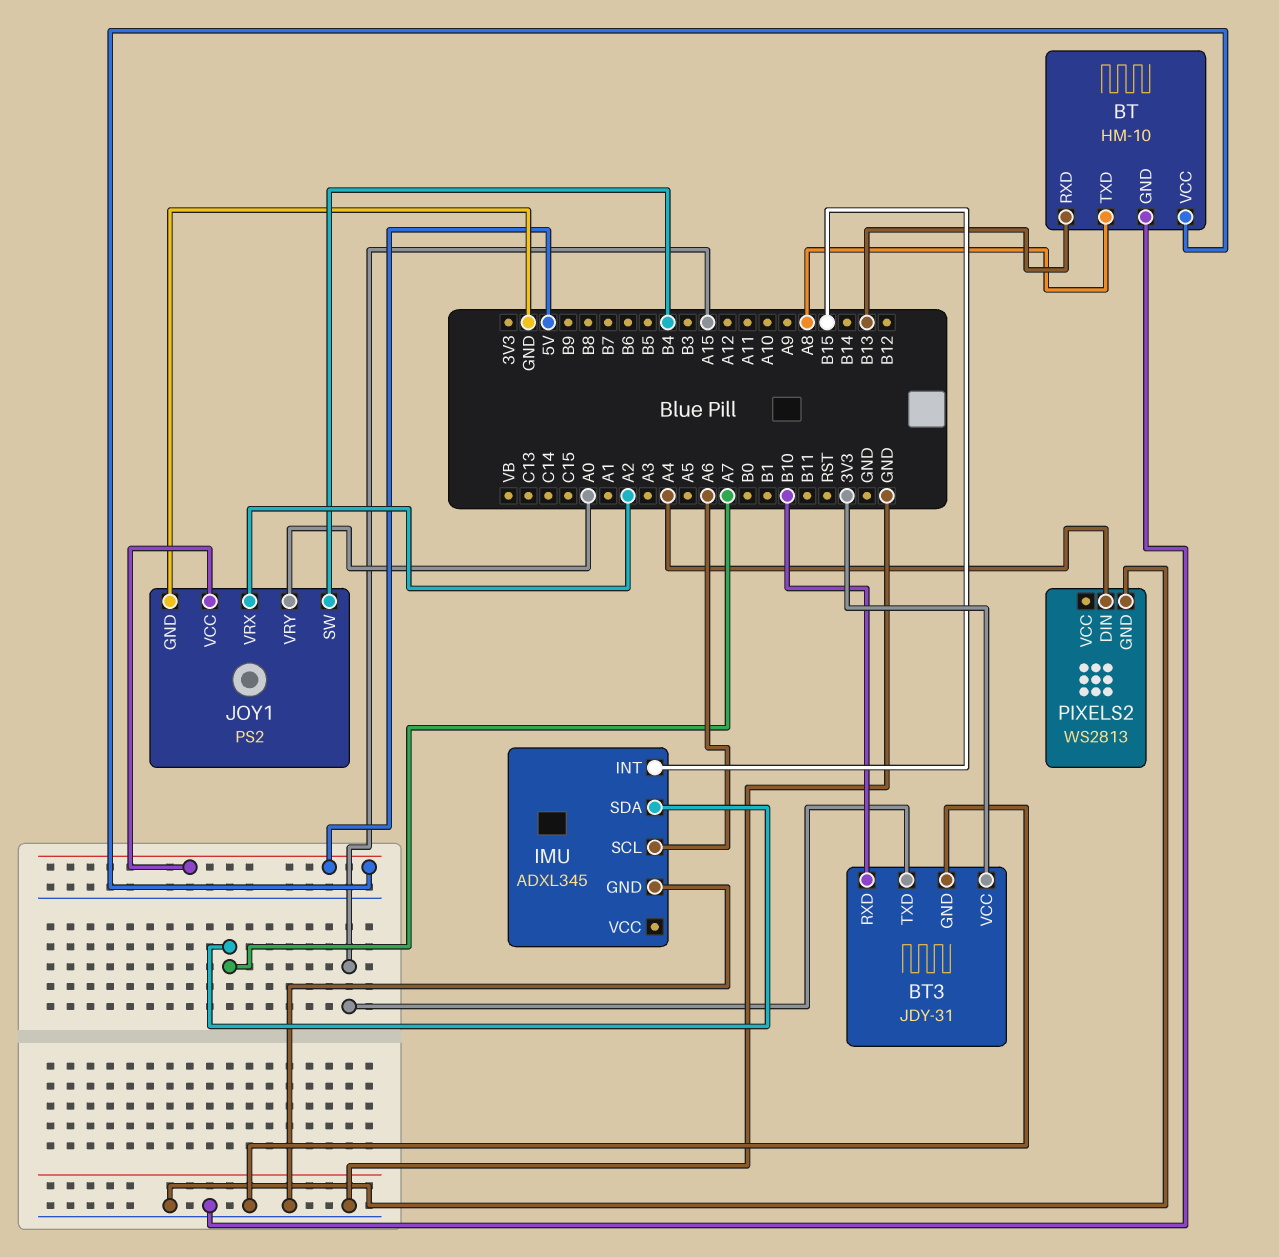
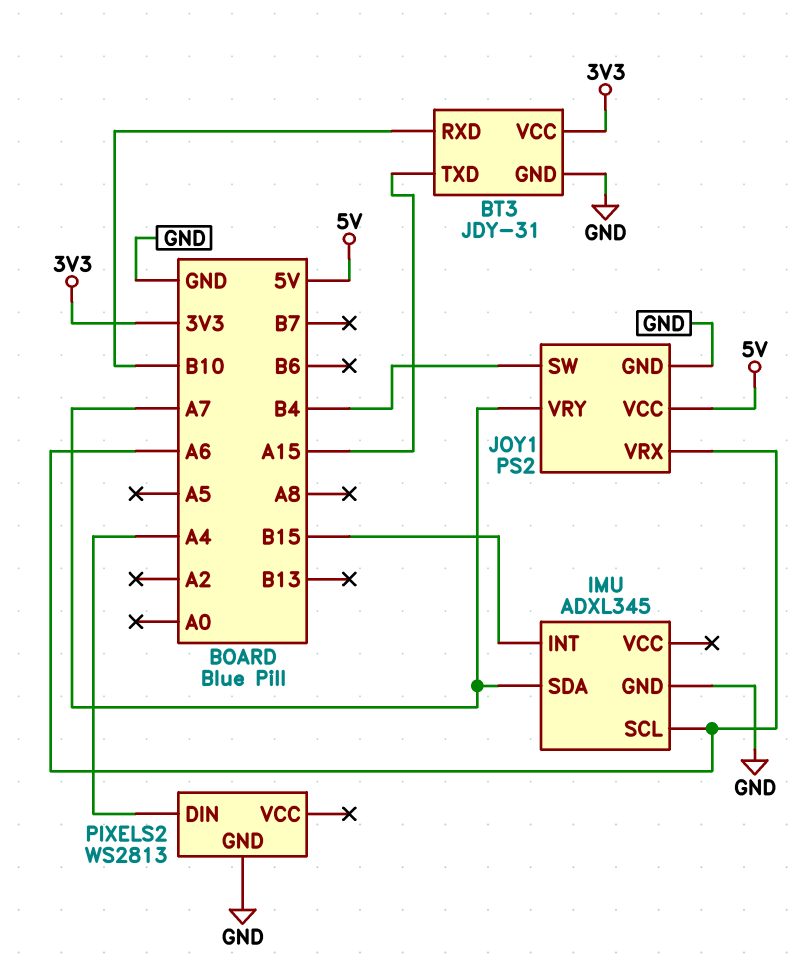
BT: HM-10 -> none
BT pin GND: GND -> none
BT pin RXD: B13 -> none
BT pin TXD: A8 -> none
BT pin VCC: 5V -> none
JOY1 pin VRX: A2 -> A6
JOY1 pin VRY: A0 -> A7

